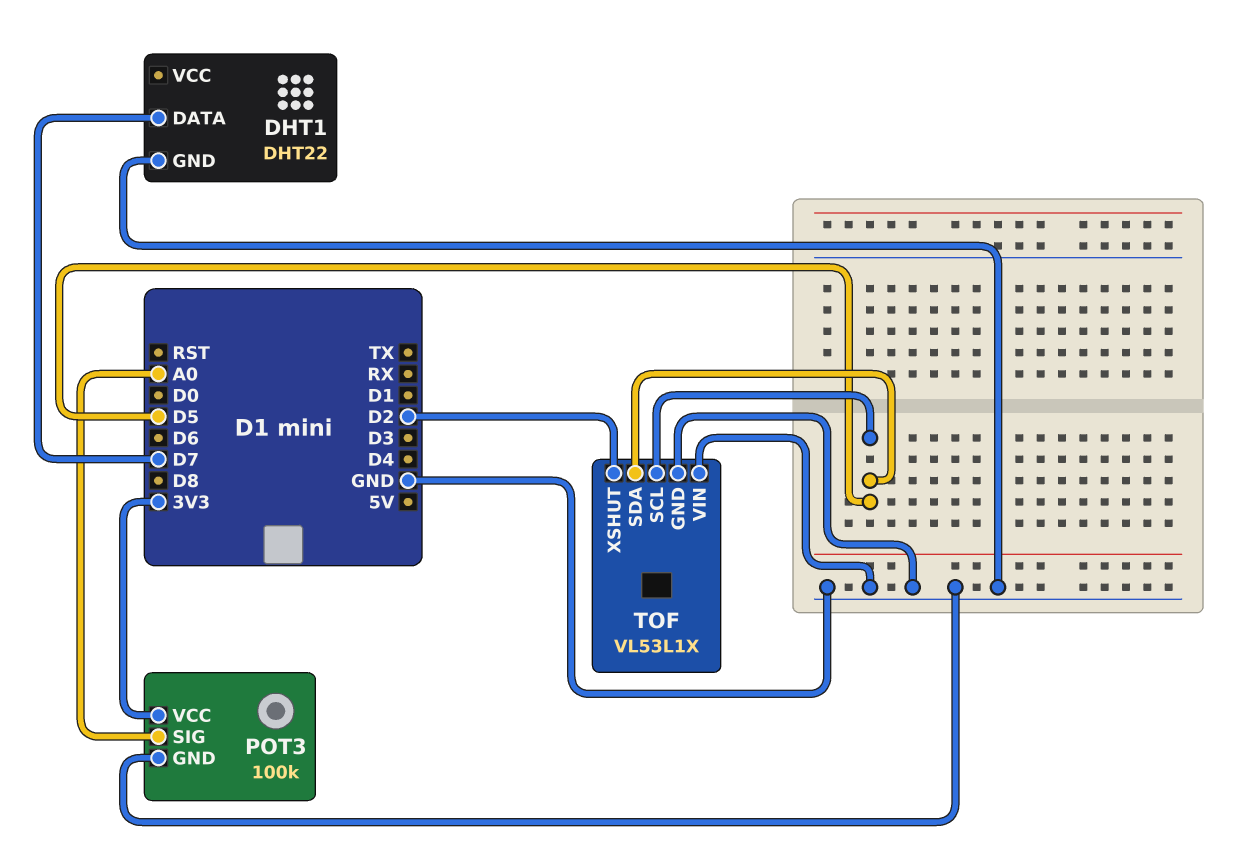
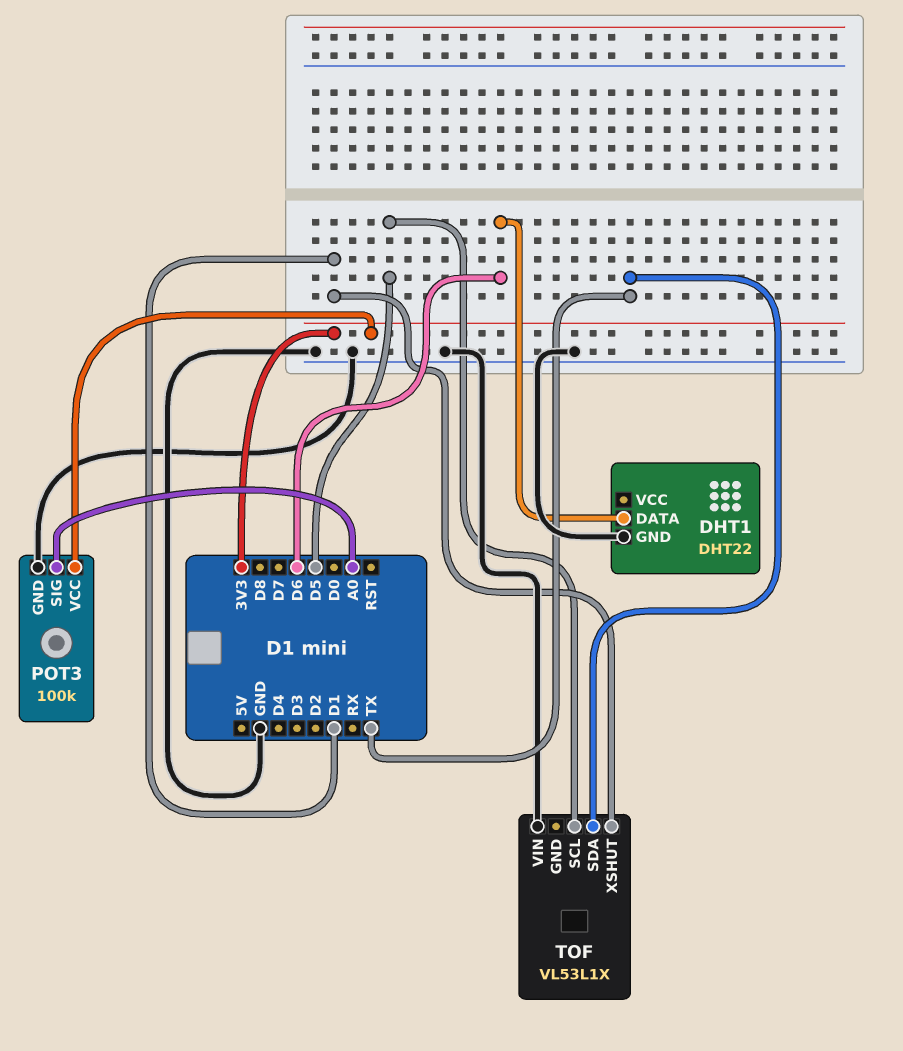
DHT1 pin DATA: D7 -> D6
TOF pin GND: GND -> none
TOF pin SDA: D5 -> TX
TOF pin XSHUT: D2 -> D1

